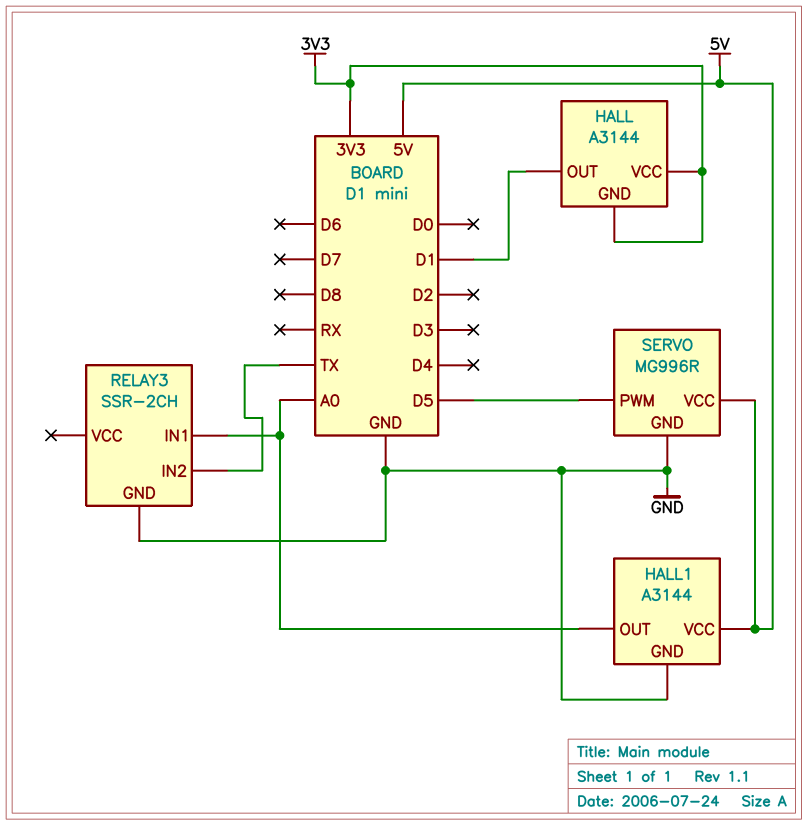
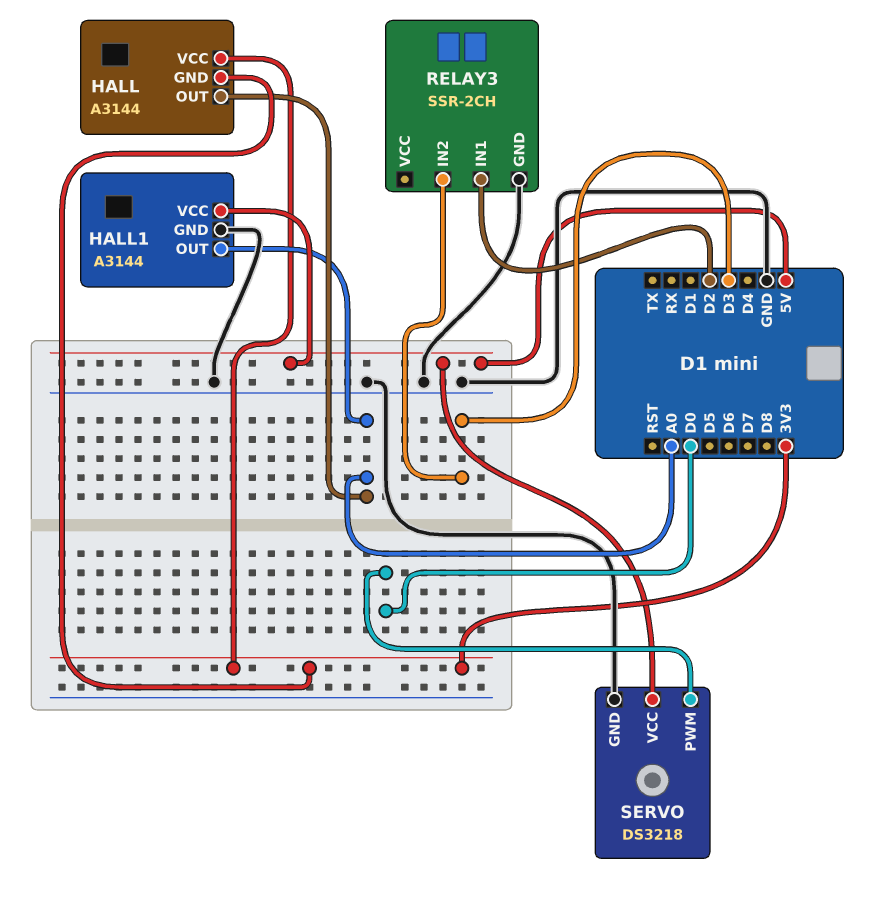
HALL pin OUT: D1 -> A0
RELAY3 pin IN1: A0 -> D2
RELAY3 pin IN2: TX -> D3
SERVO: MG996R -> DS3218
SERVO pin PWM: D5 -> D0

